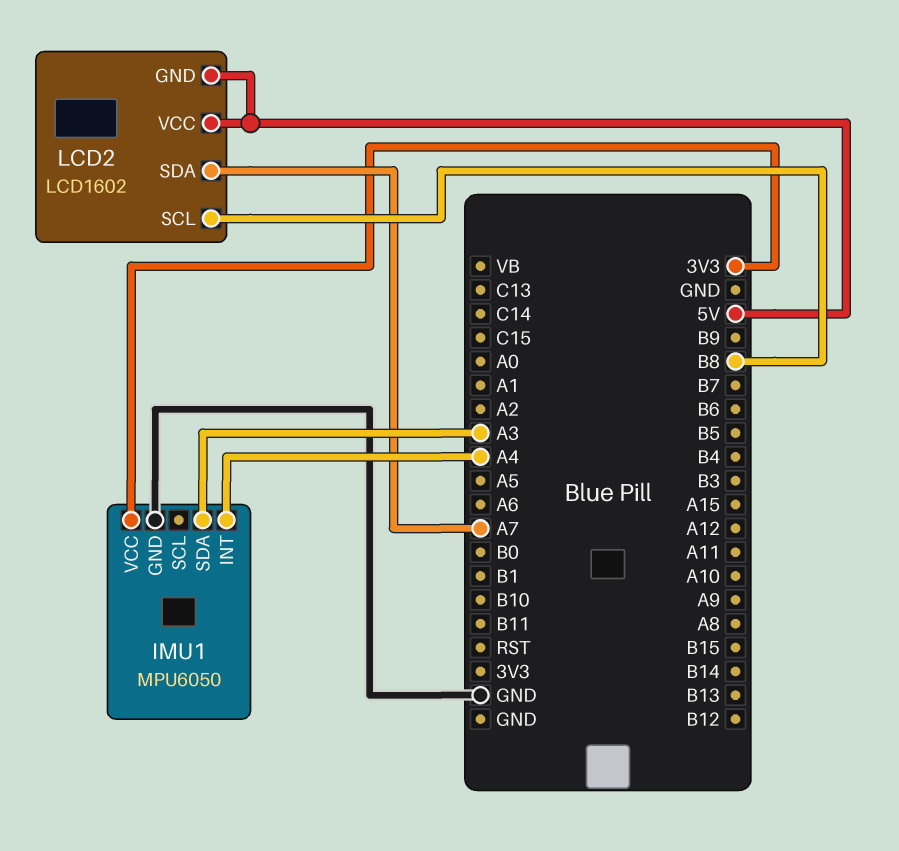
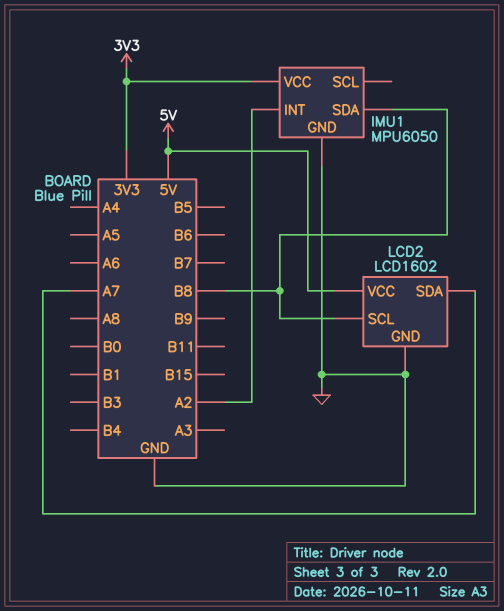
IMU1 pin INT: A4 -> A2
IMU1 pin SDA: A3 -> B8
LCD2 pin GND: 5V -> GND

